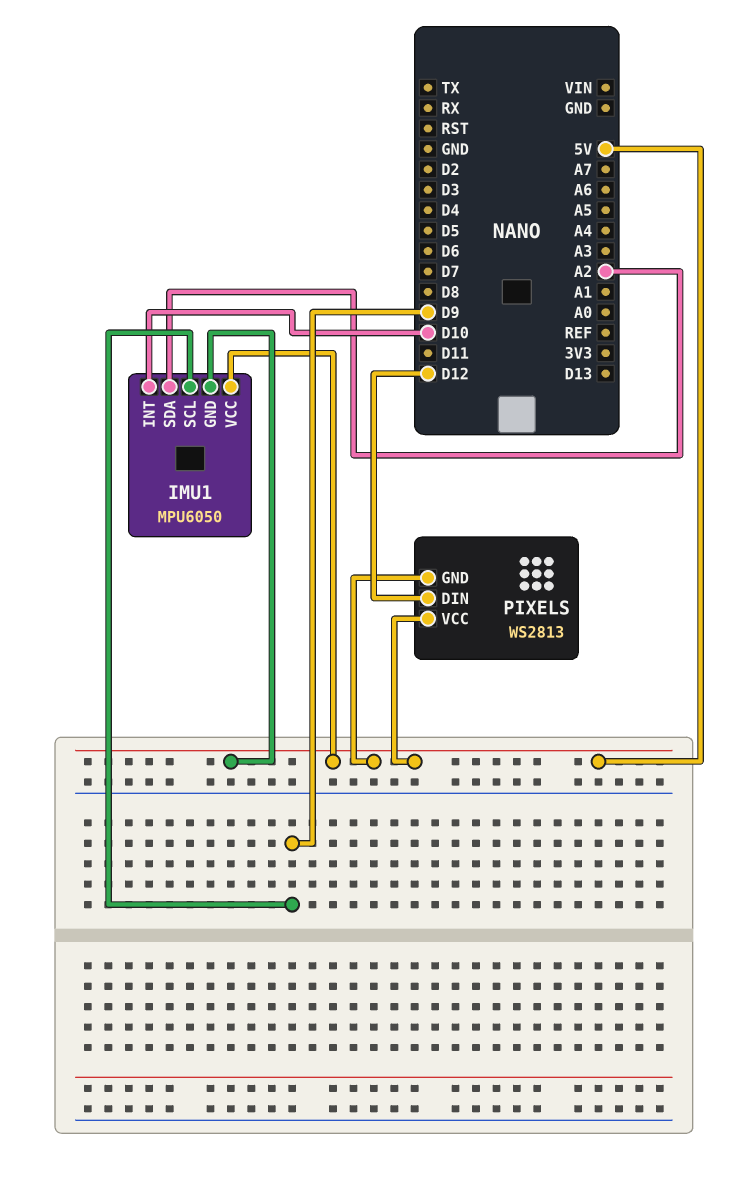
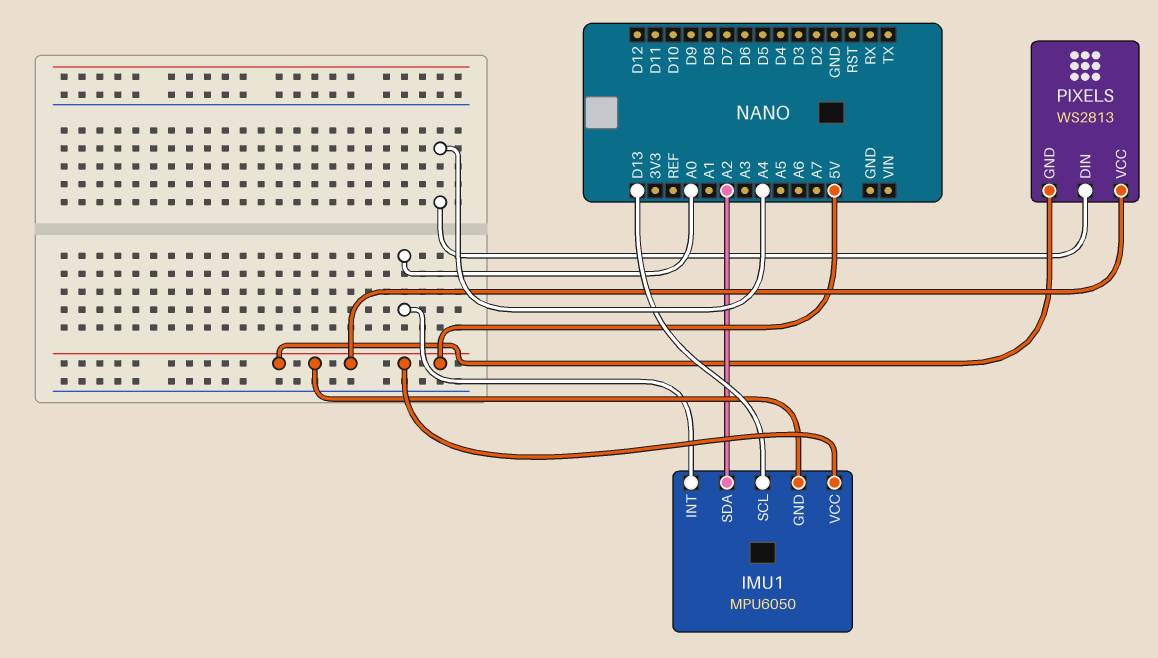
IMU1 pin INT: D10 -> A0
IMU1 pin SCL: D9 -> D13
PIXELS pin DIN: D12 -> A4

